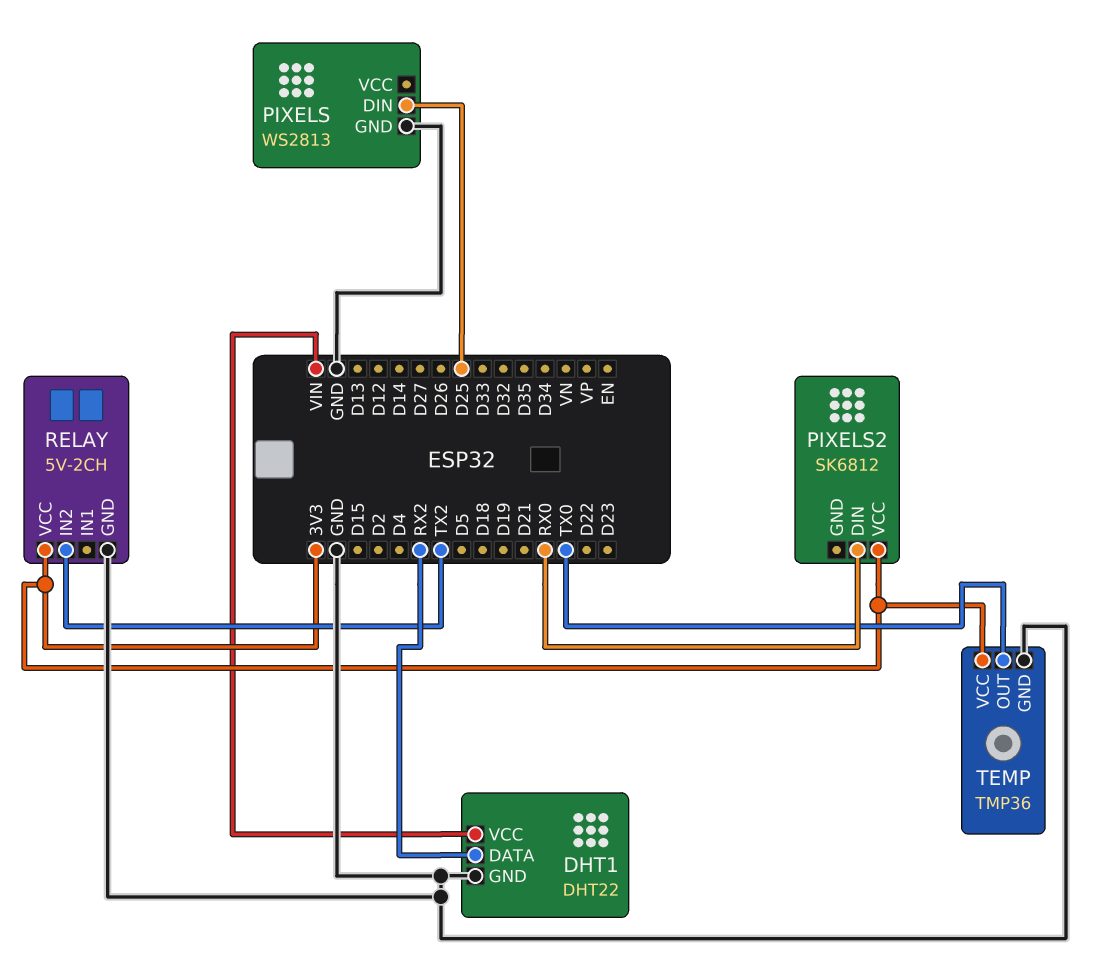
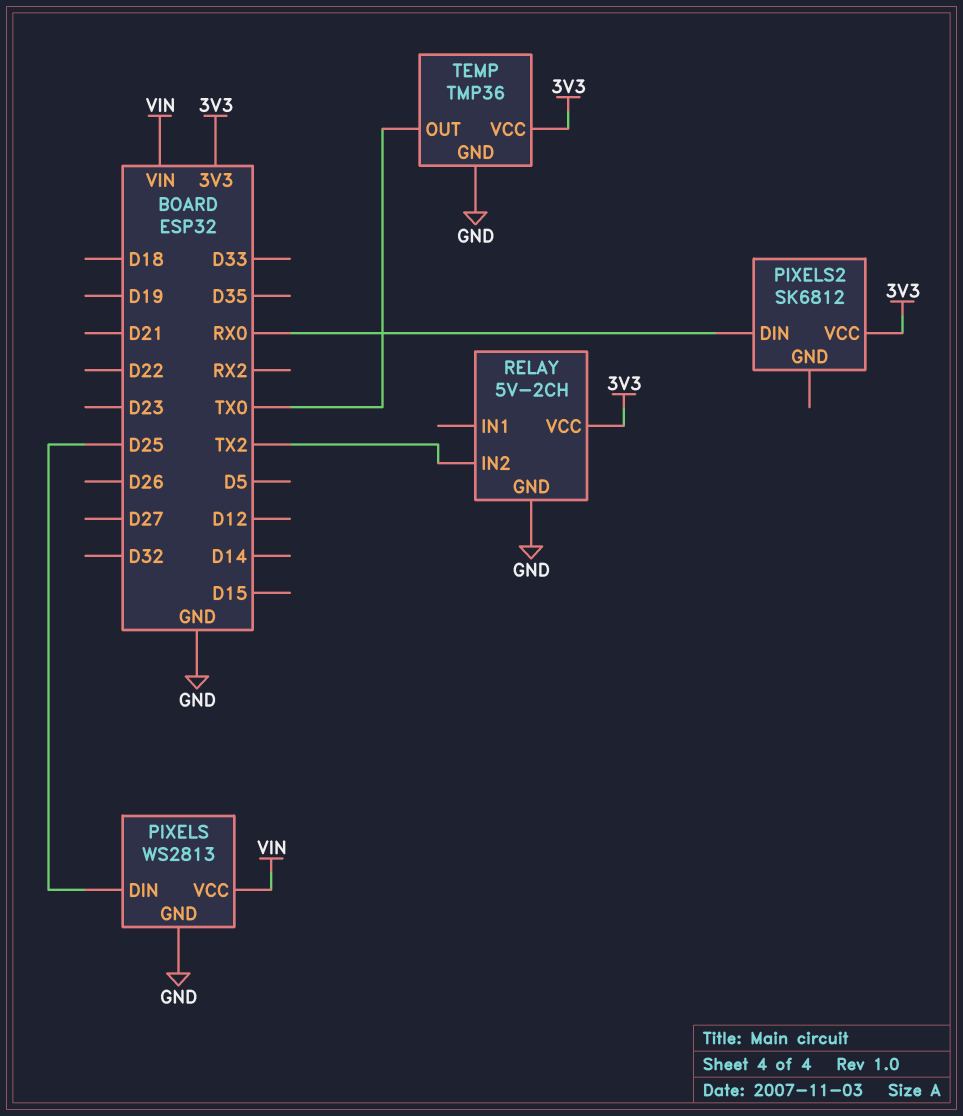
DHT1: DHT22 -> none
DHT1 pin DATA: RX2 -> none
DHT1 pin GND: GND -> none
DHT1 pin VCC: VIN -> none
PIXELS pin VCC: none -> VIN

